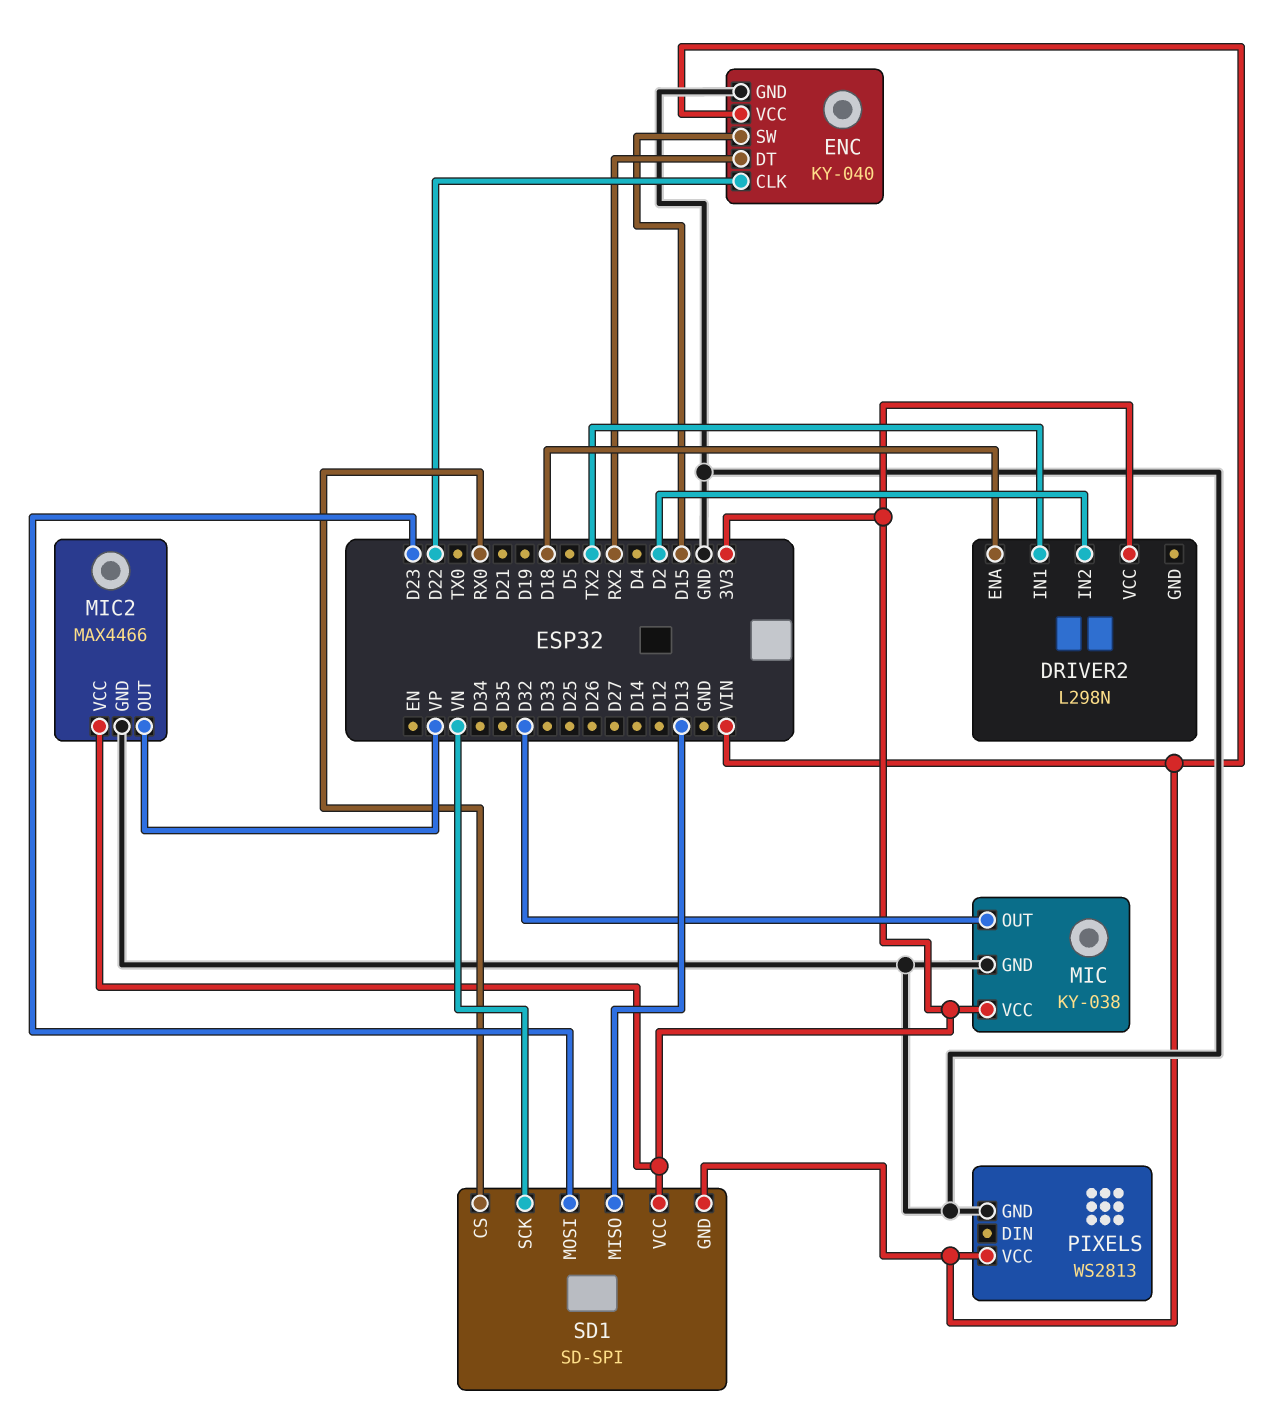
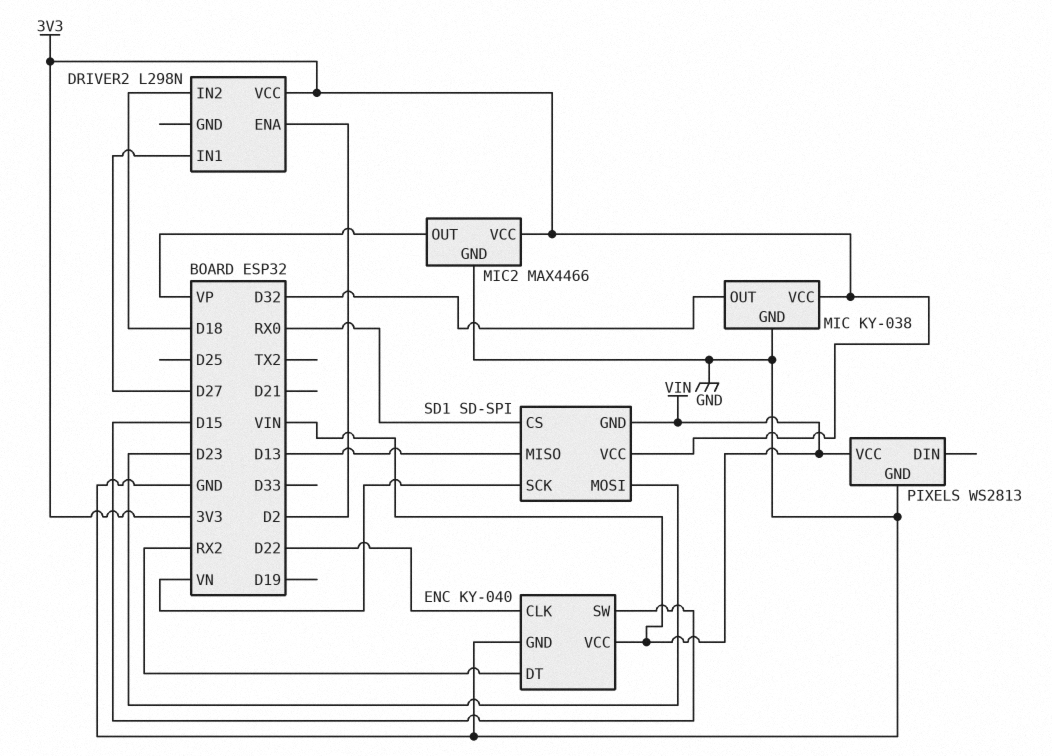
DRIVER2 pin ENA: D18 -> D2
DRIVER2 pin IN1: TX2 -> D27
DRIVER2 pin IN2: D2 -> D18

